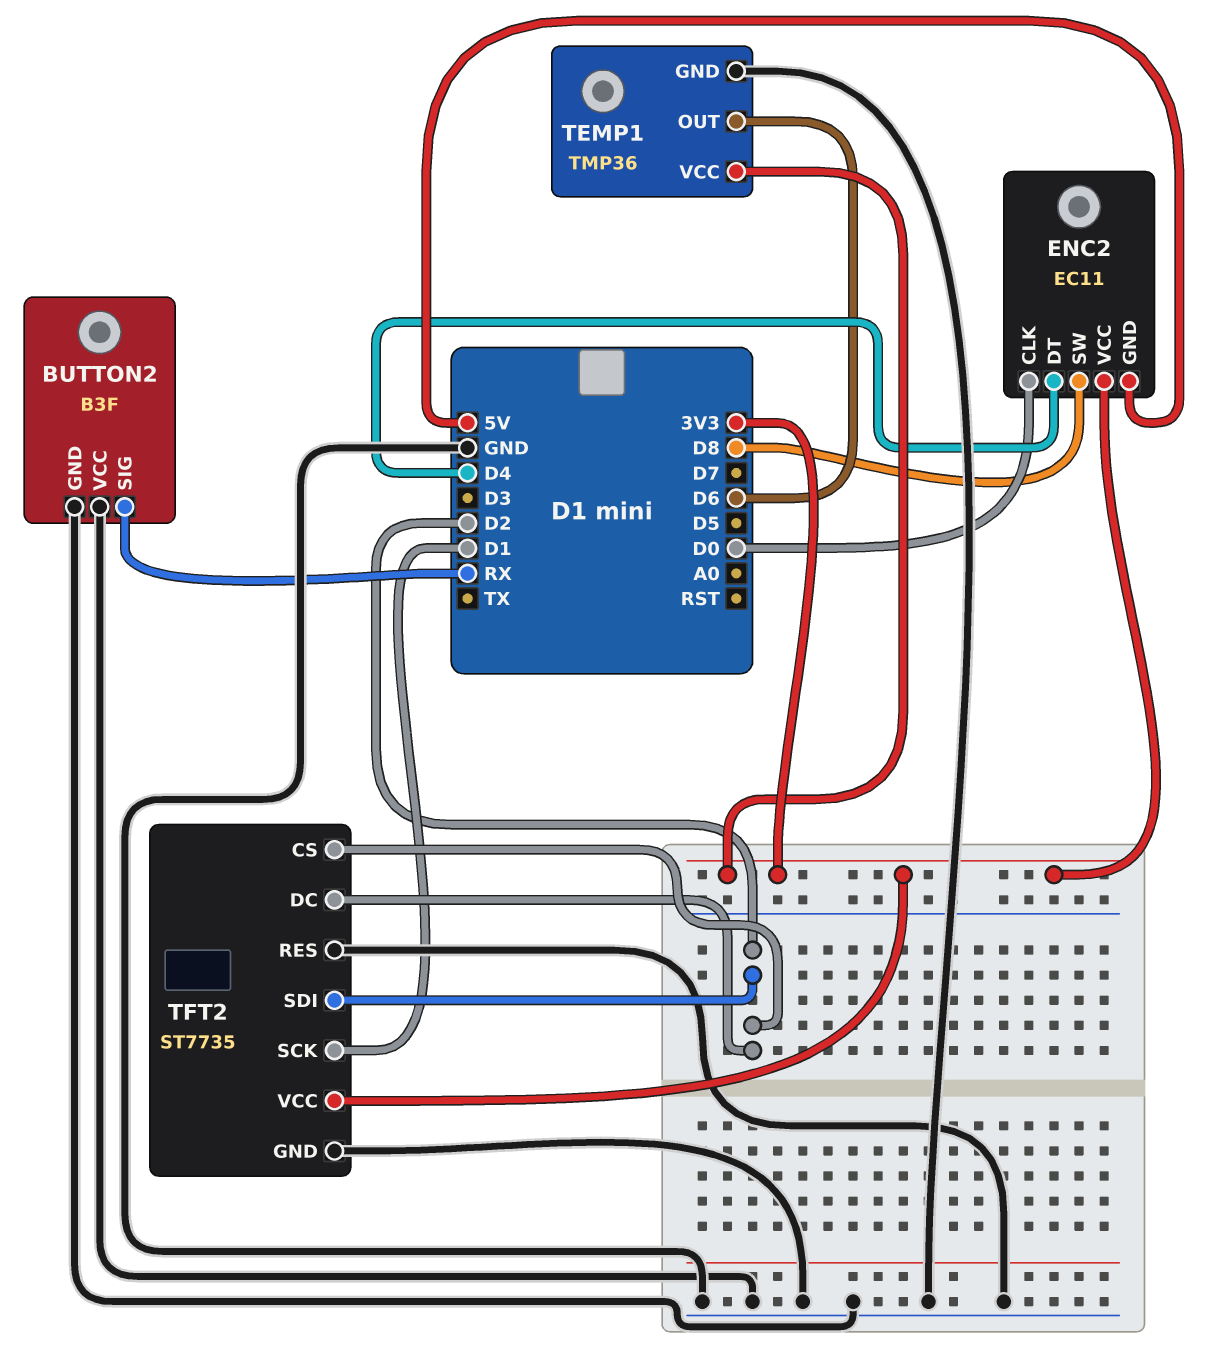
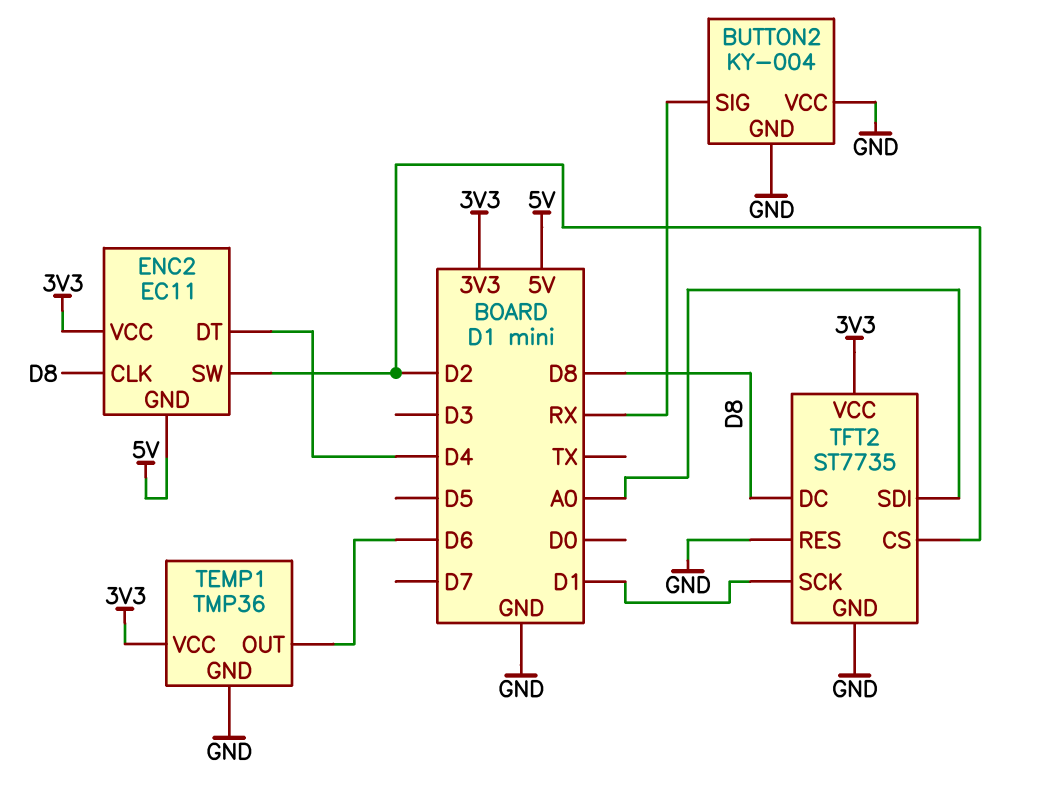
BUTTON2: B3F -> KY-004
ENC2 pin CLK: D0 -> D8
ENC2 pin SW: D8 -> D2
TFT2 pin DC: D2 -> D8
TFT2 pin SDI: D2 -> A0

